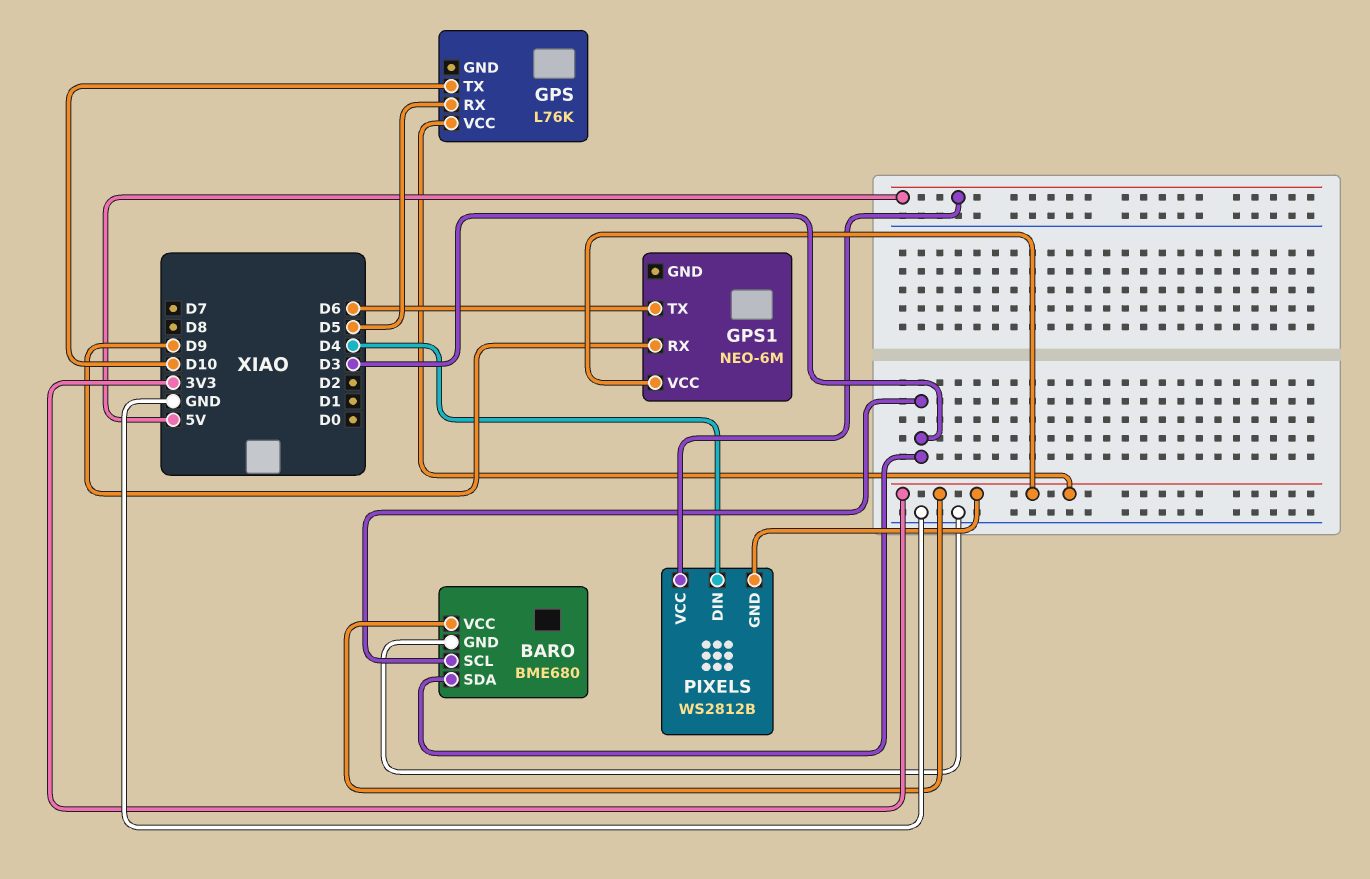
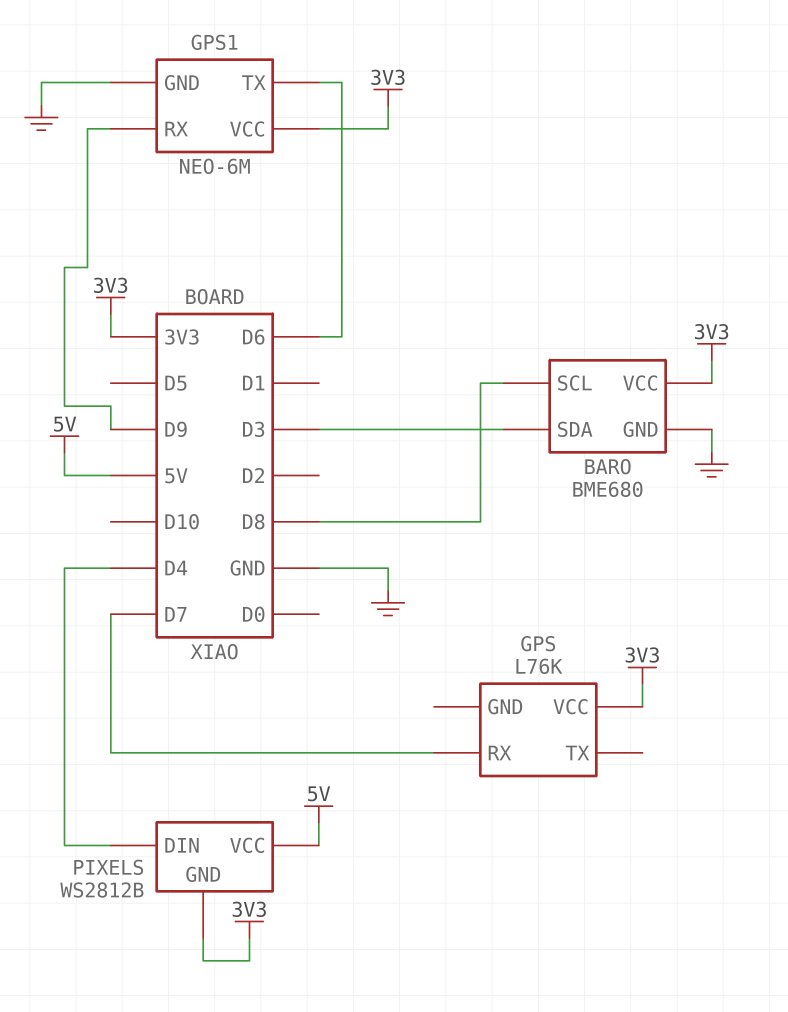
BARO pin SCL: D3 -> D8
GPS pin RX: D5 -> D7
GPS pin TX: D10 -> none
GPS1 pin GND: none -> GND

